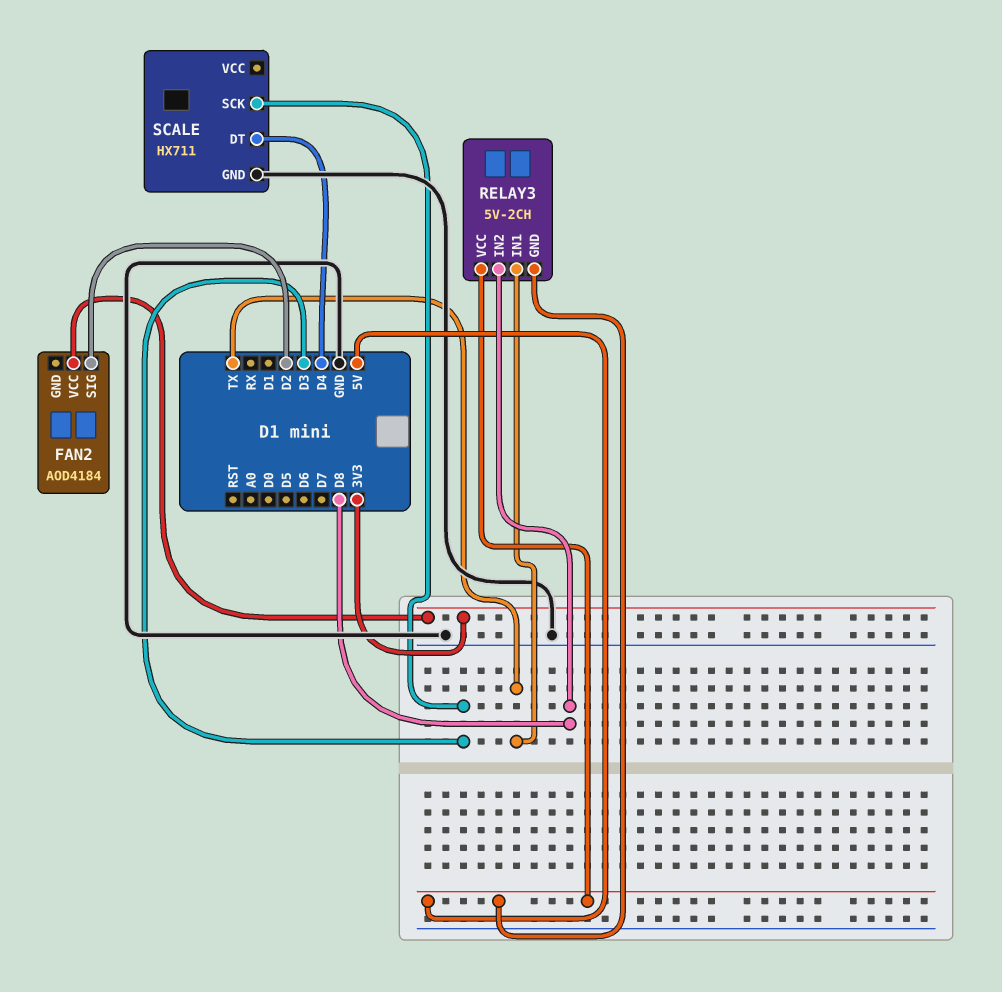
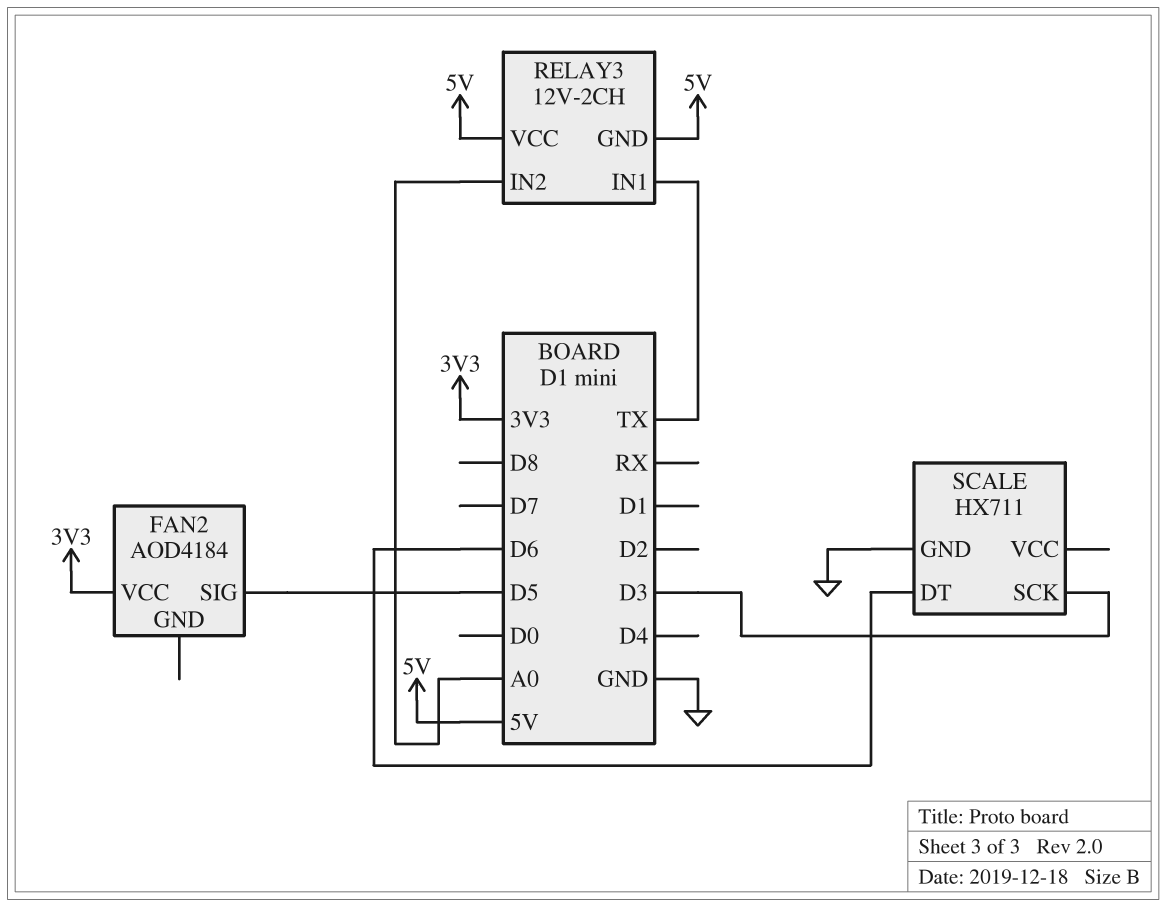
FAN2 pin SIG: D2 -> D5
RELAY3: 5V-2CH -> 12V-2CH
RELAY3 pin IN2: D8 -> A0
SCALE pin DT: D4 -> D6

